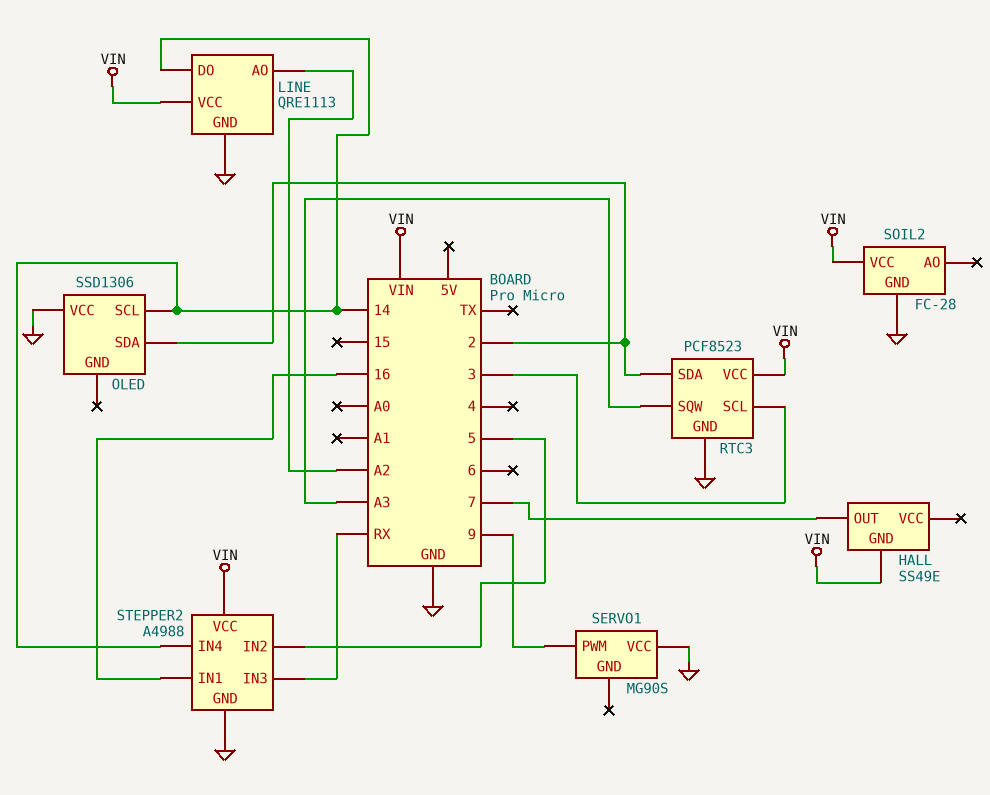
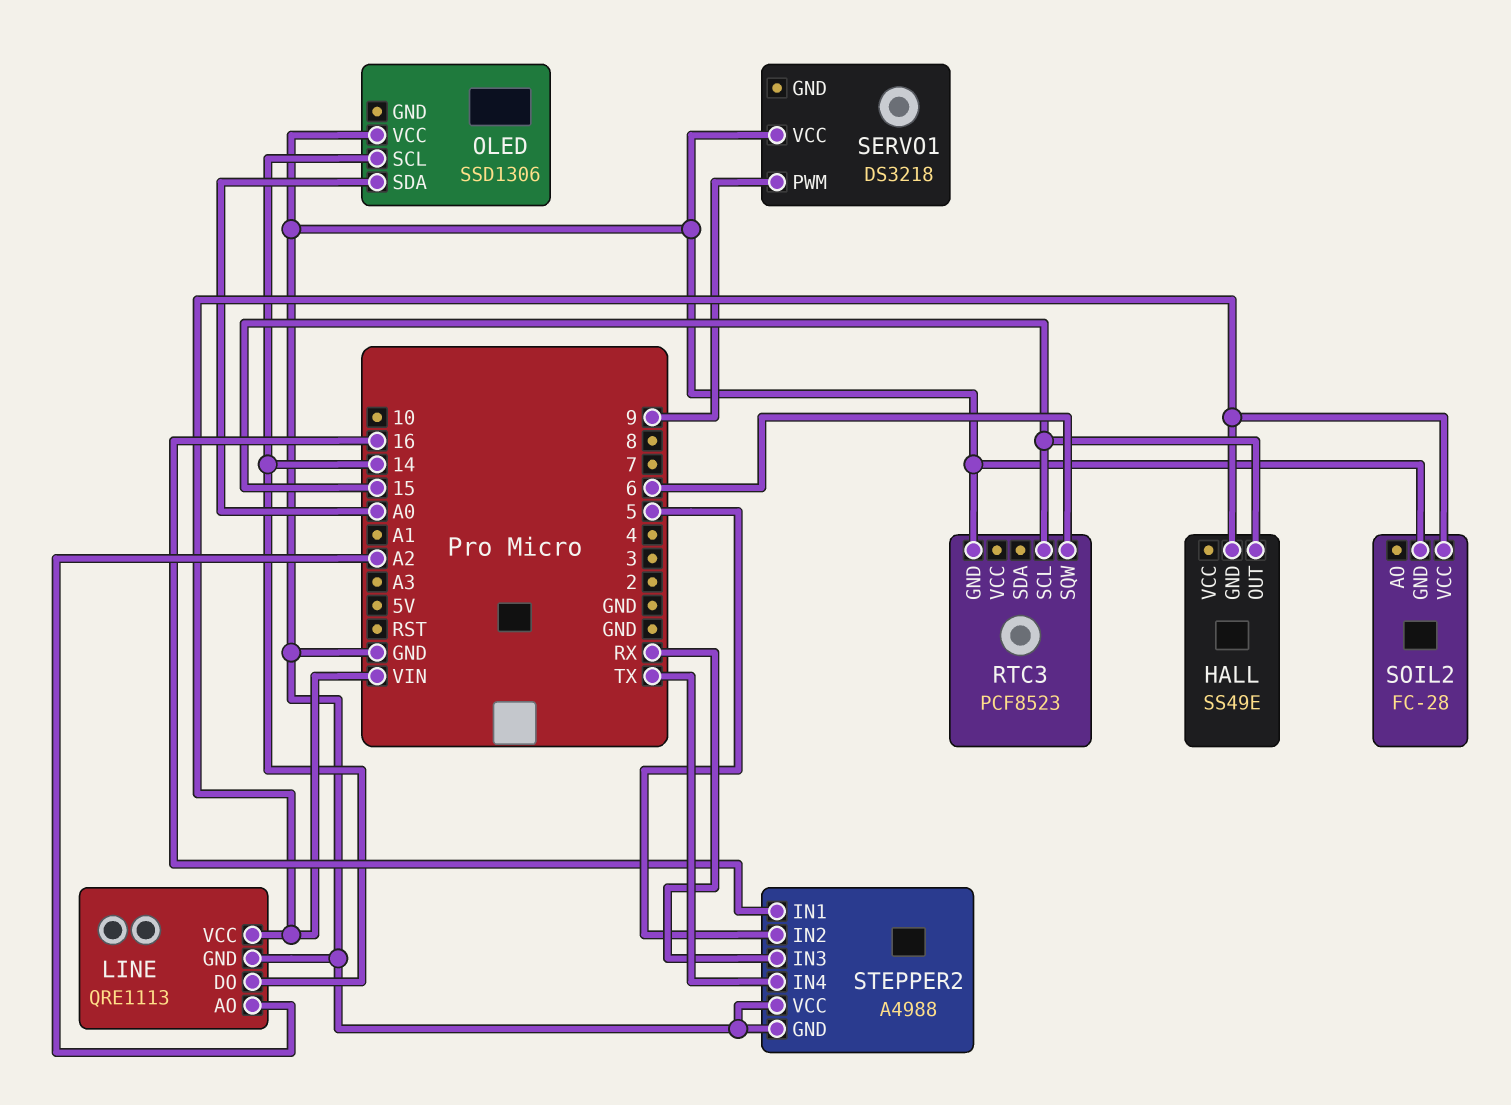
HALL pin OUT: 7 -> 15
OLED pin SDA: 2 -> A0
RTC3 pin SCL: 3 -> 15
RTC3 pin SDA: 2 -> none
RTC3 pin SQW: A3 -> 6
RTC3 pin VCC: VIN -> none
SERVO1: MG90S -> DS3218
STEPPER2 pin IN4: 14 -> TX
STEPPER2 pin VCC: VIN -> GND

